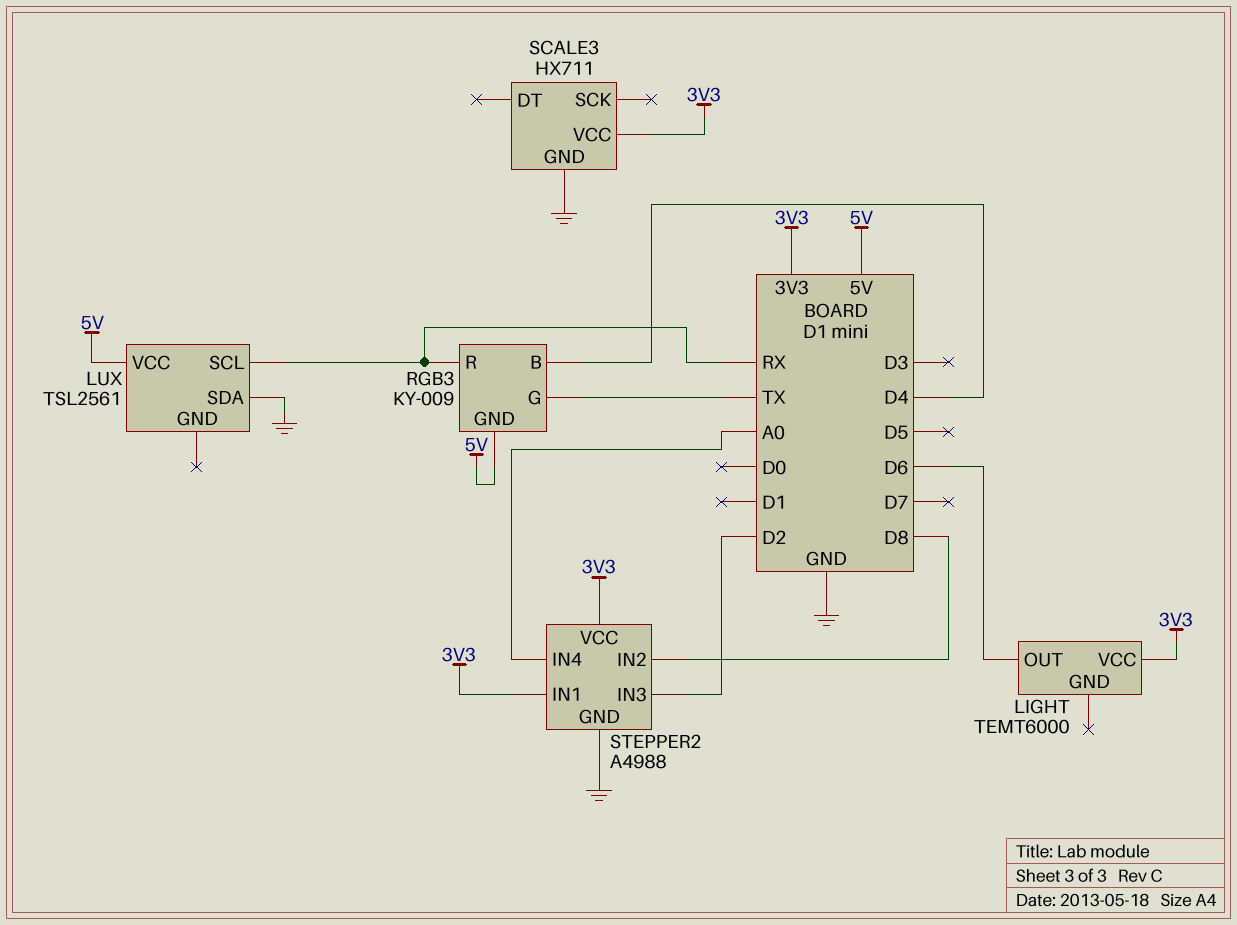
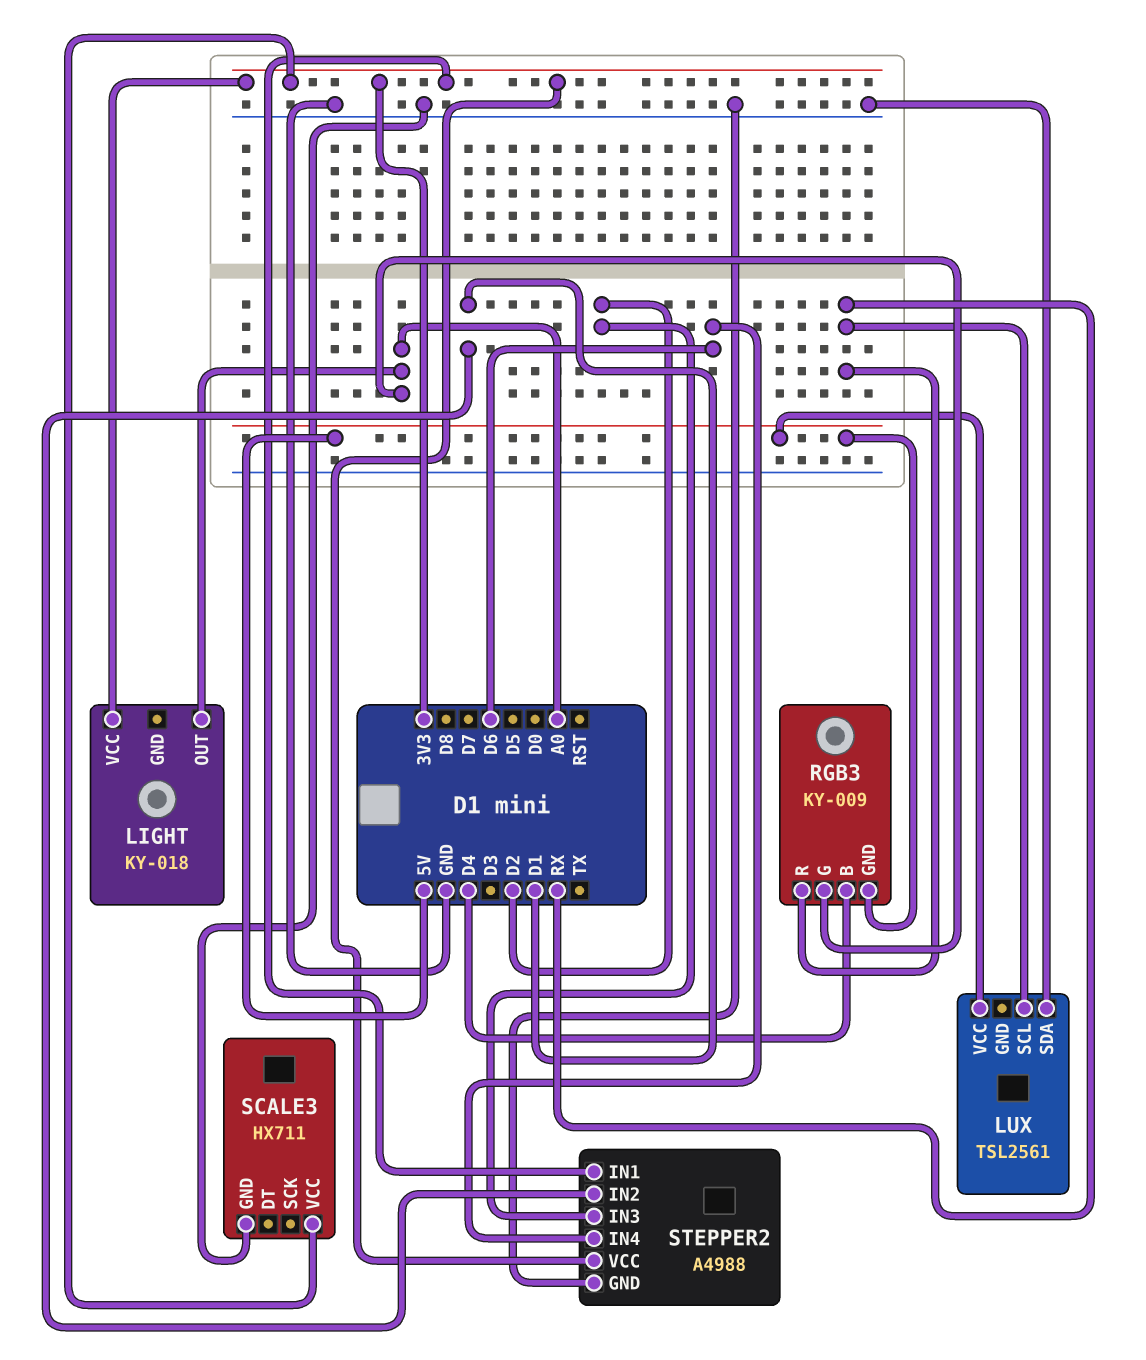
LIGHT: TEMT6000 -> KY-018
LIGHT pin OUT: D6 -> A0
RGB3 pin G: TX -> A0
STEPPER2 pin IN2: D8 -> D1
STEPPER2 pin IN4: A0 -> D6

